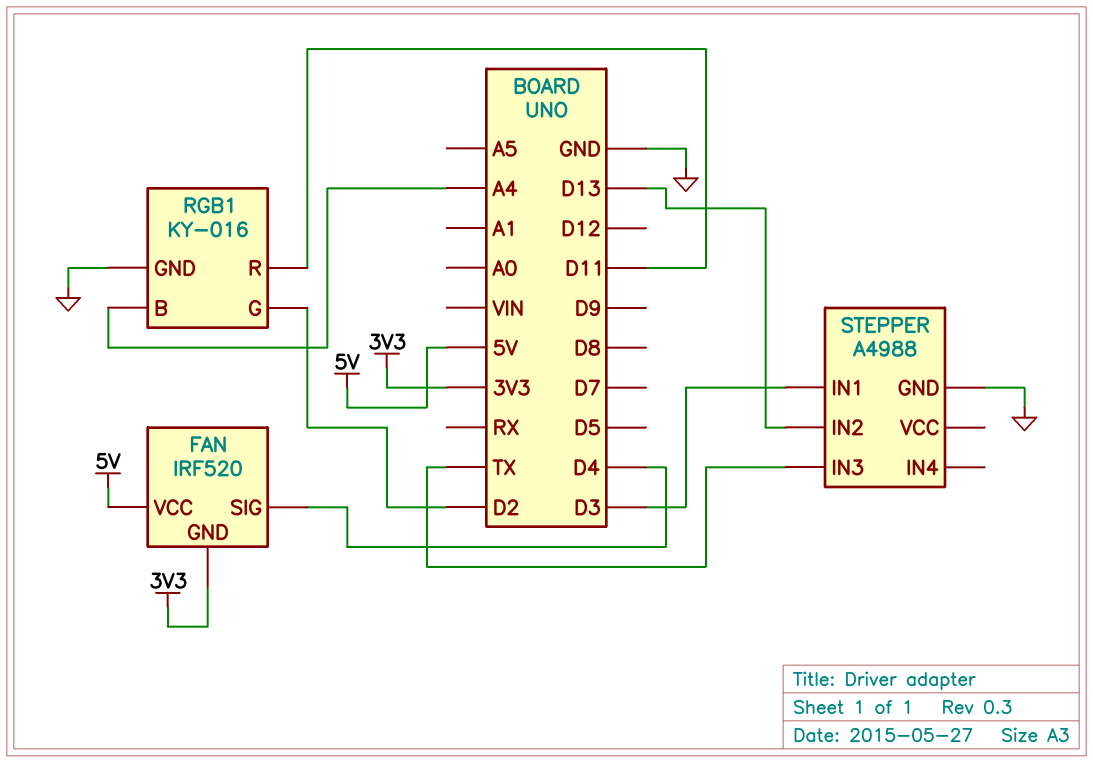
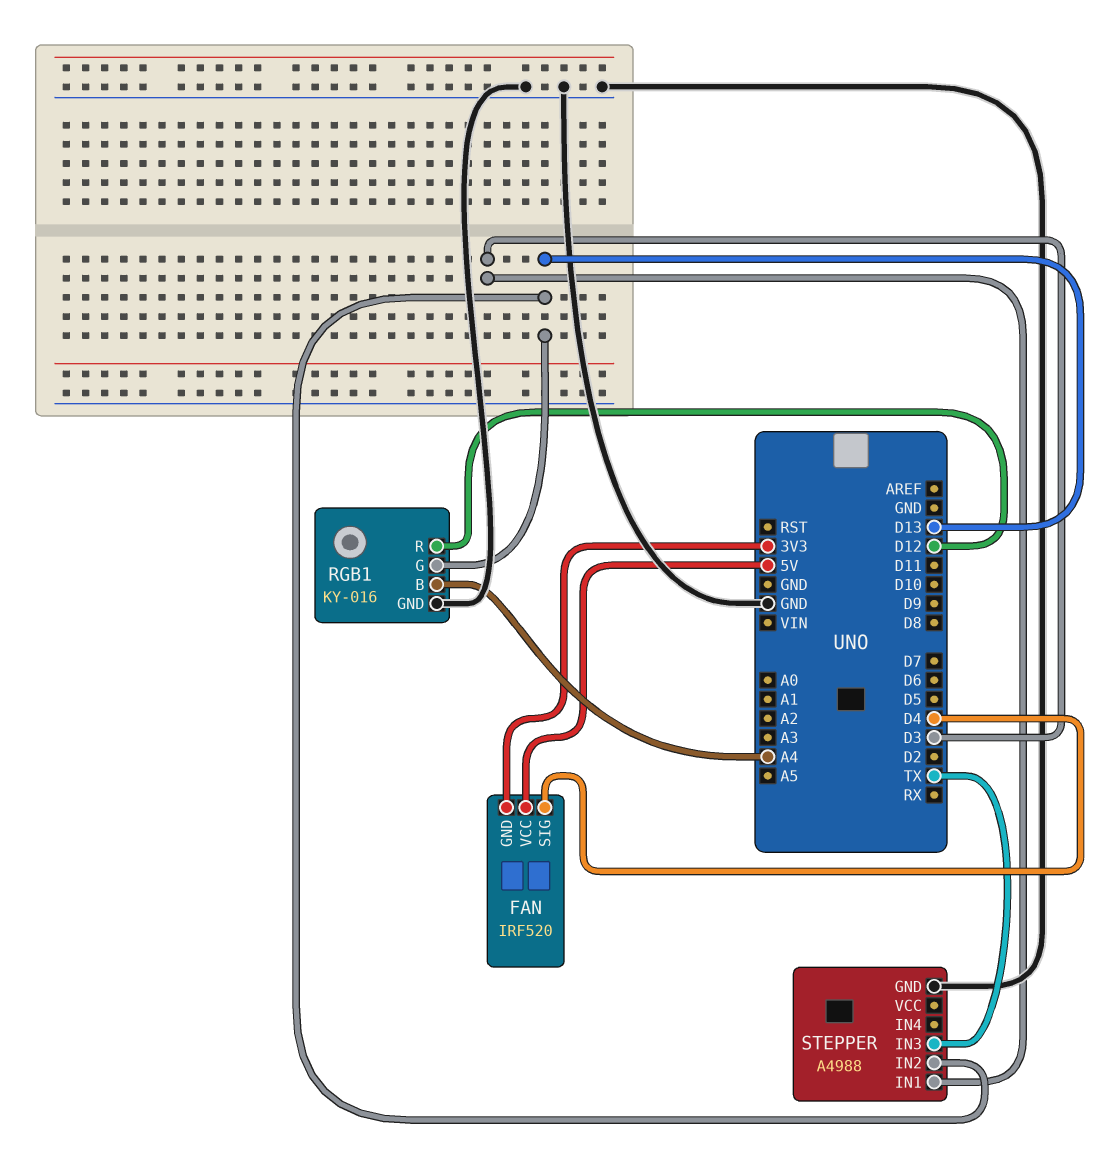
RGB1 pin G: D2 -> D13
RGB1 pin R: D11 -> D12

